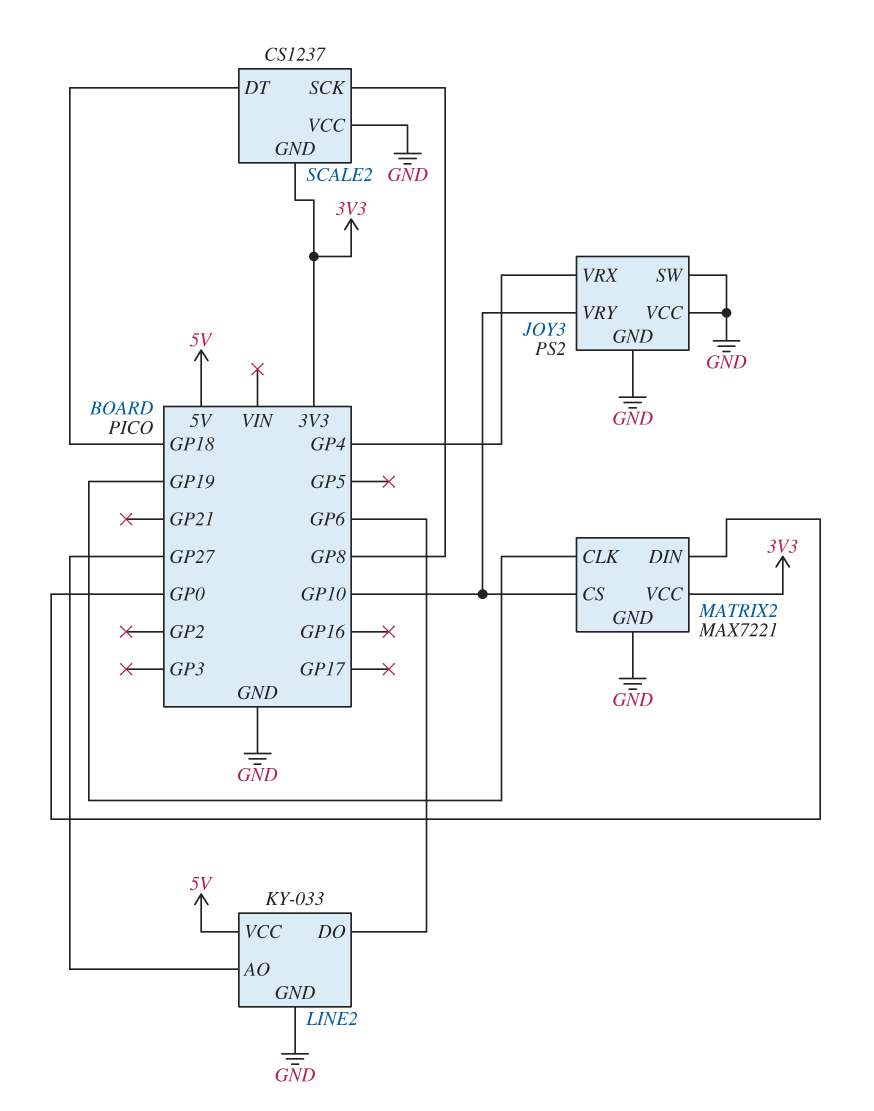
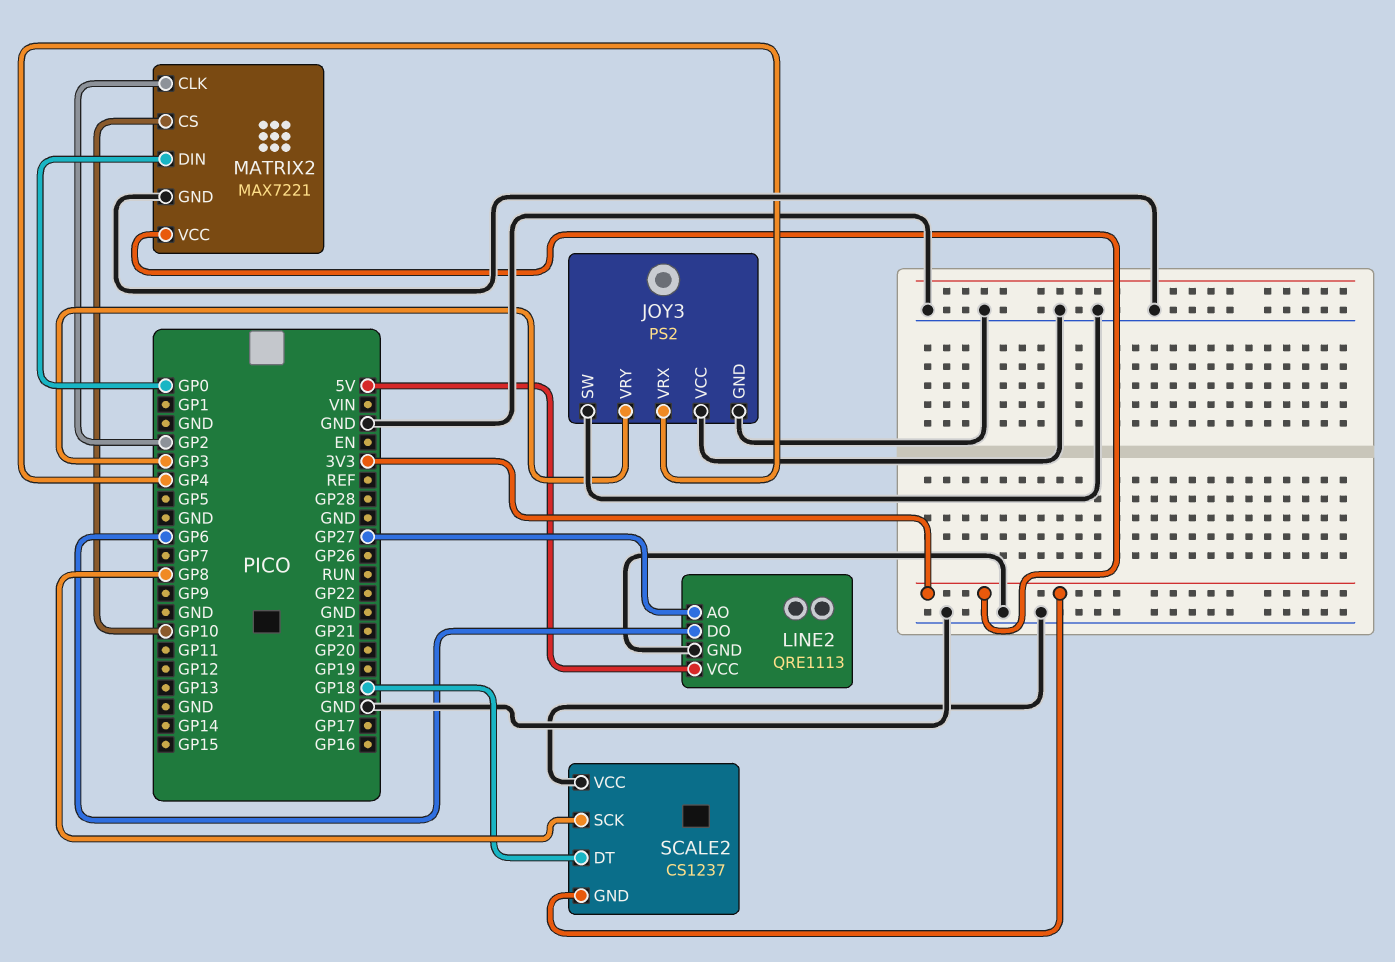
JOY3 pin VRY: GP10 -> GP3
LINE2: KY-033 -> QRE1113
MATRIX2 pin CLK: GP19 -> GP2

